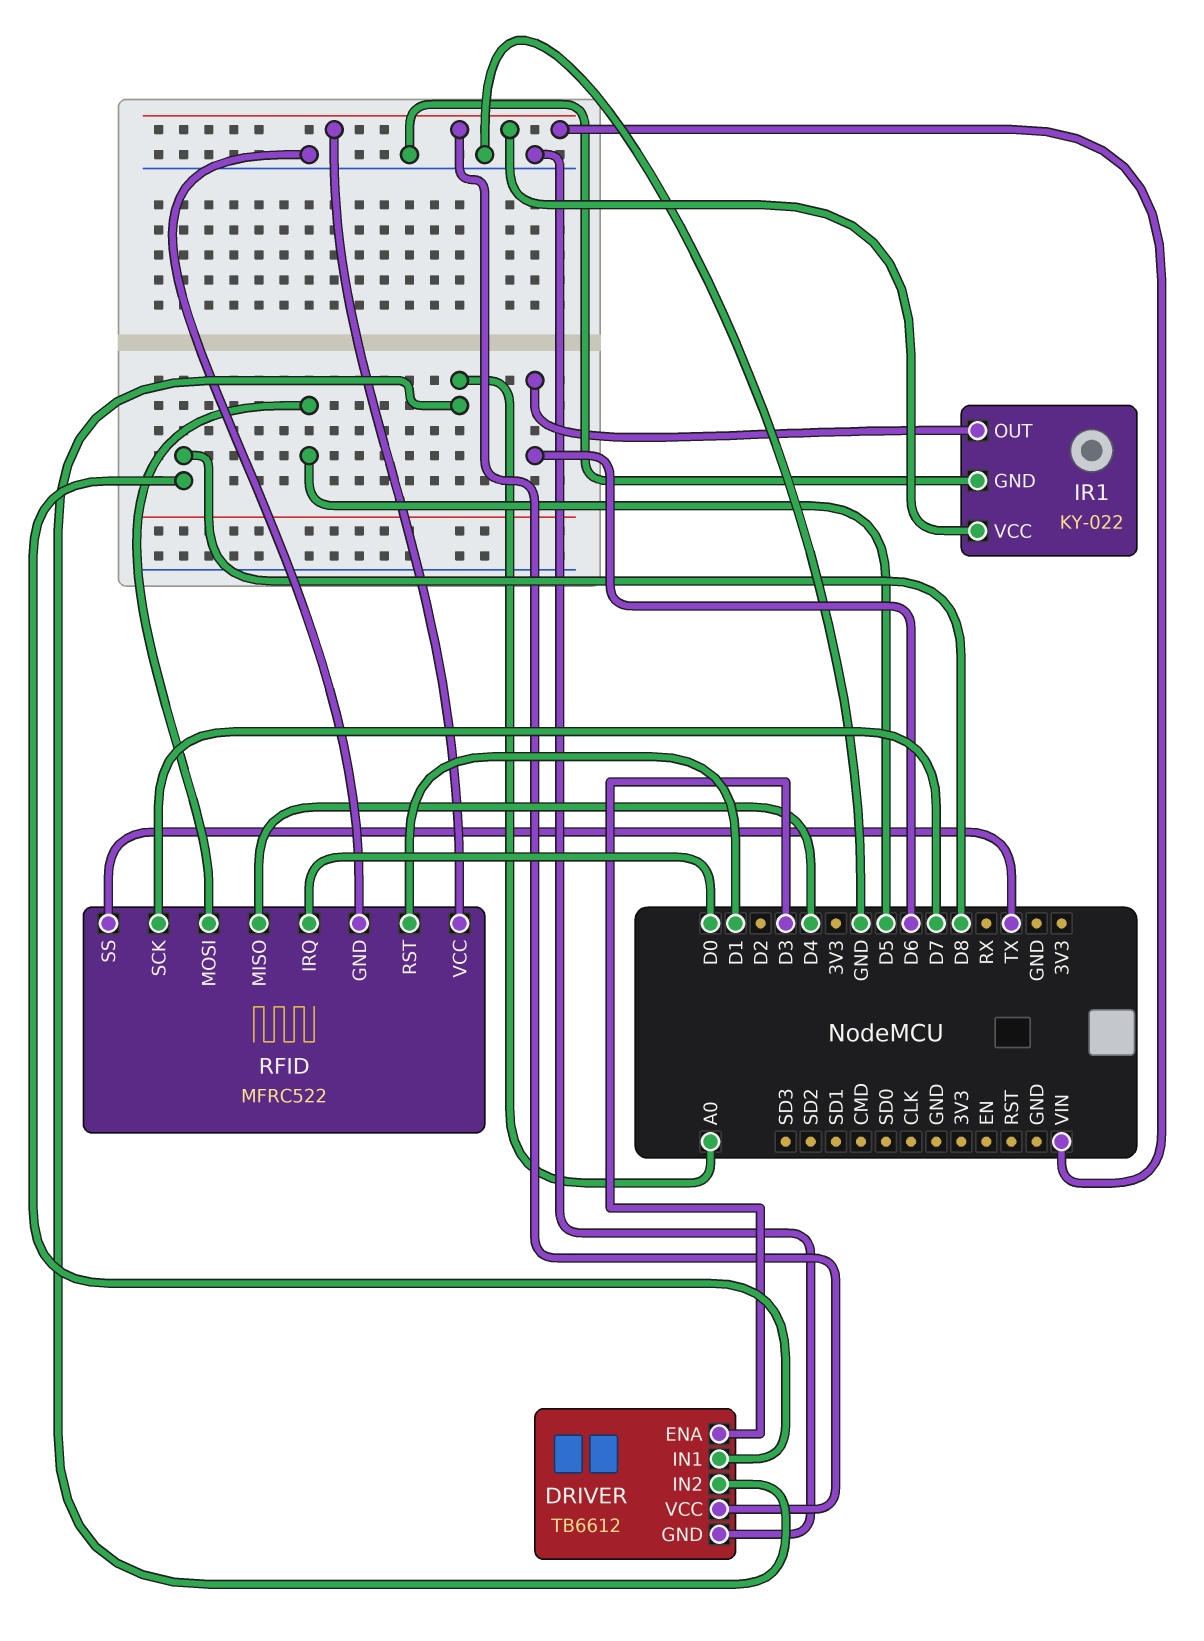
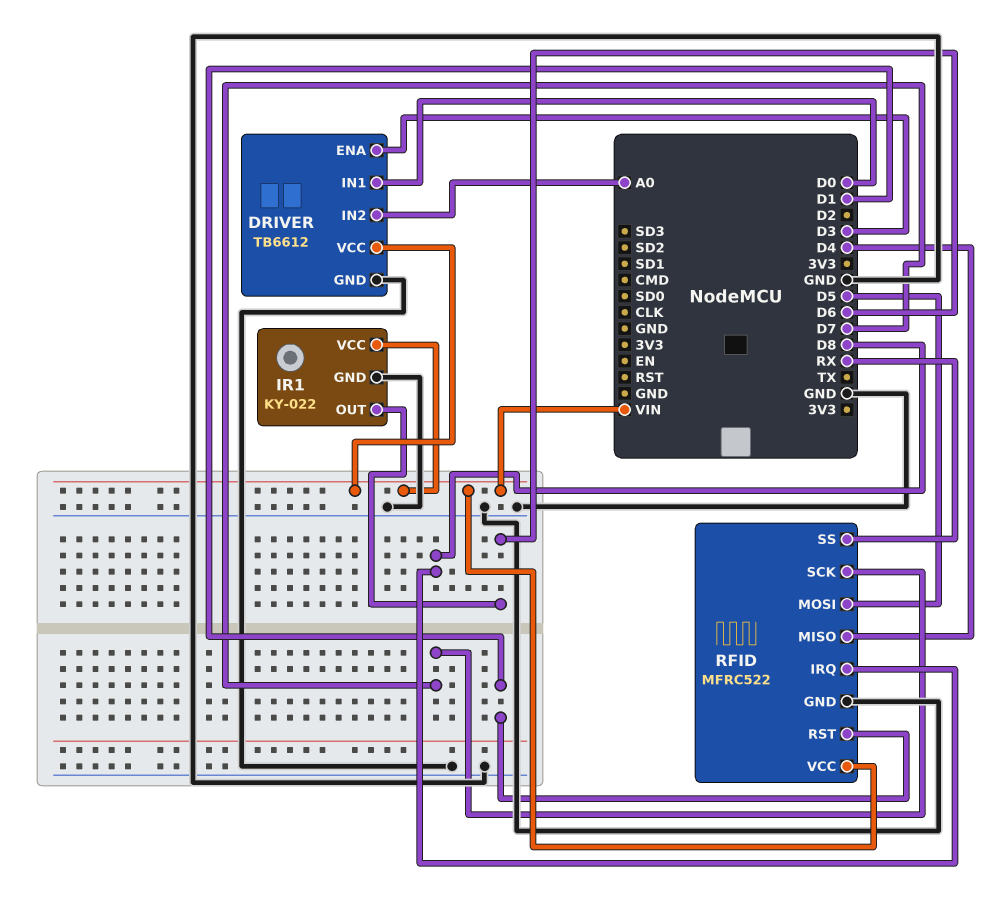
DRIVER pin IN1: D8 -> D0
RFID pin IRQ: D0 -> D8
RFID pin SS: TX -> RX

